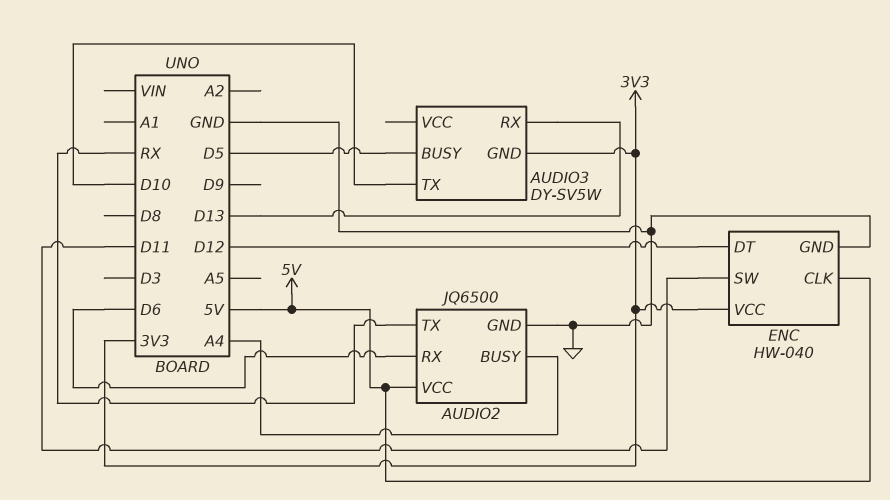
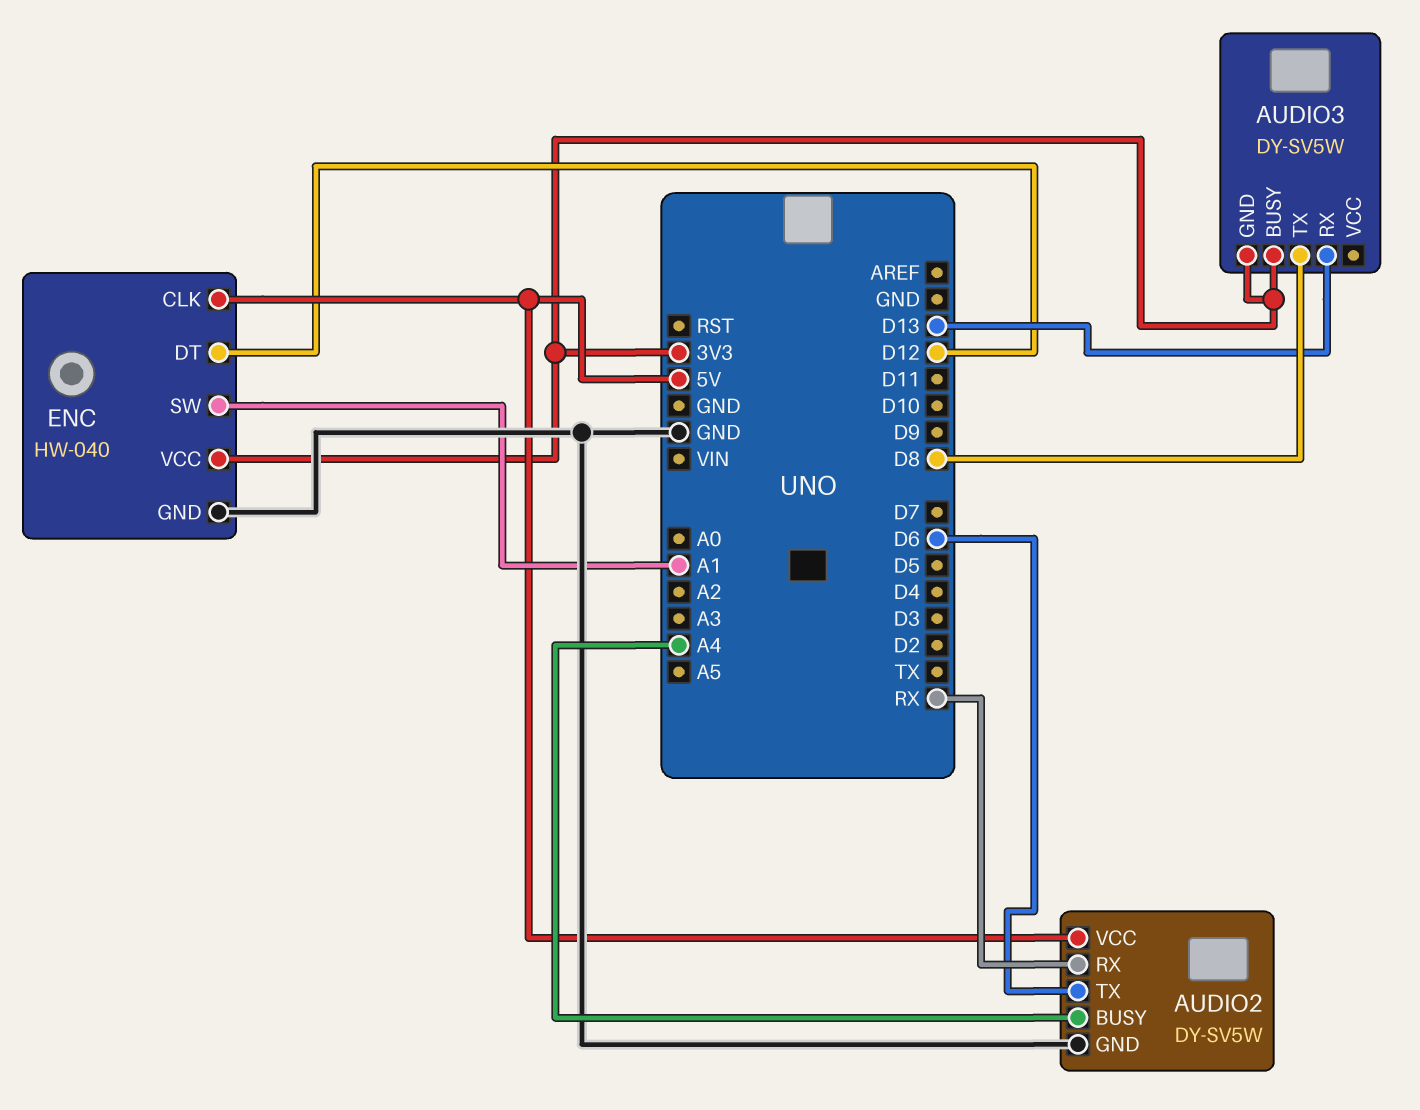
AUDIO2: JQ6500 -> DY-SV5W
AUDIO2 pin RX: D6 -> RX
AUDIO2 pin TX: RX -> D6
AUDIO3 pin BUSY: D5 -> 3V3
AUDIO3 pin TX: D10 -> D8
ENC pin SW: D11 -> A1

